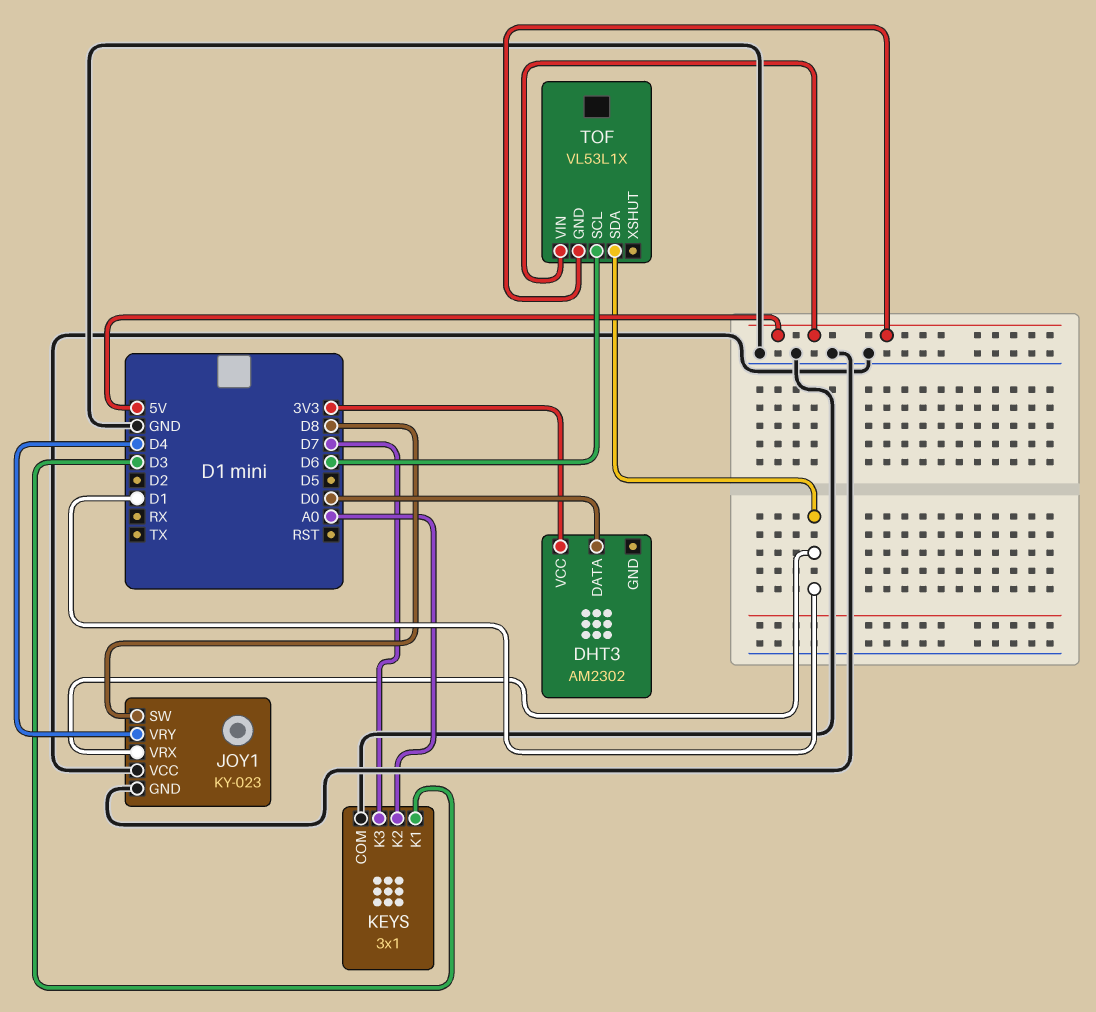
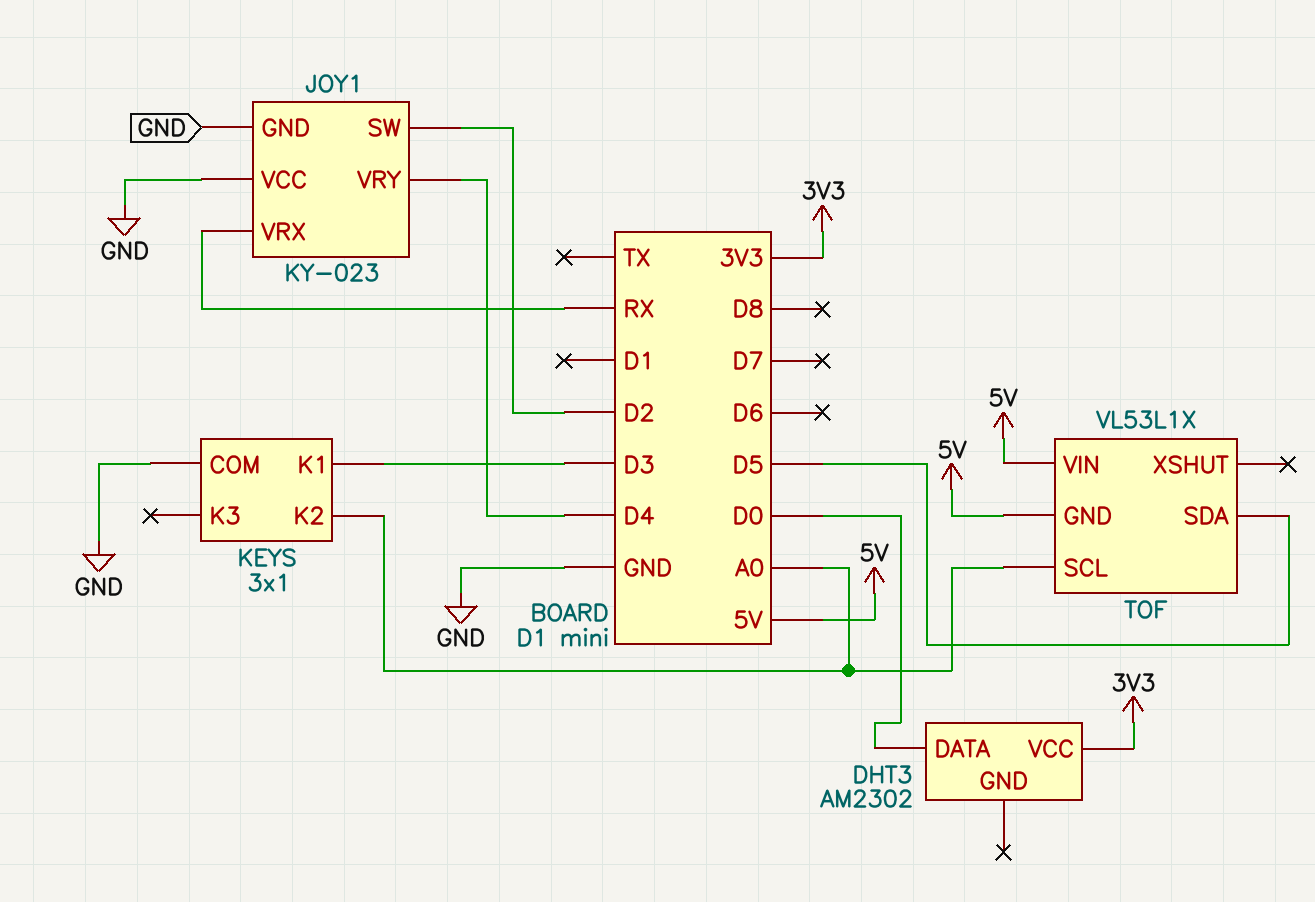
JOY1 pin SW: D8 -> D2
JOY1 pin VRX: D1 -> RX
KEYS pin K3: D7 -> none
TOF pin SCL: D6 -> A0
TOF pin SDA: D1 -> D5

